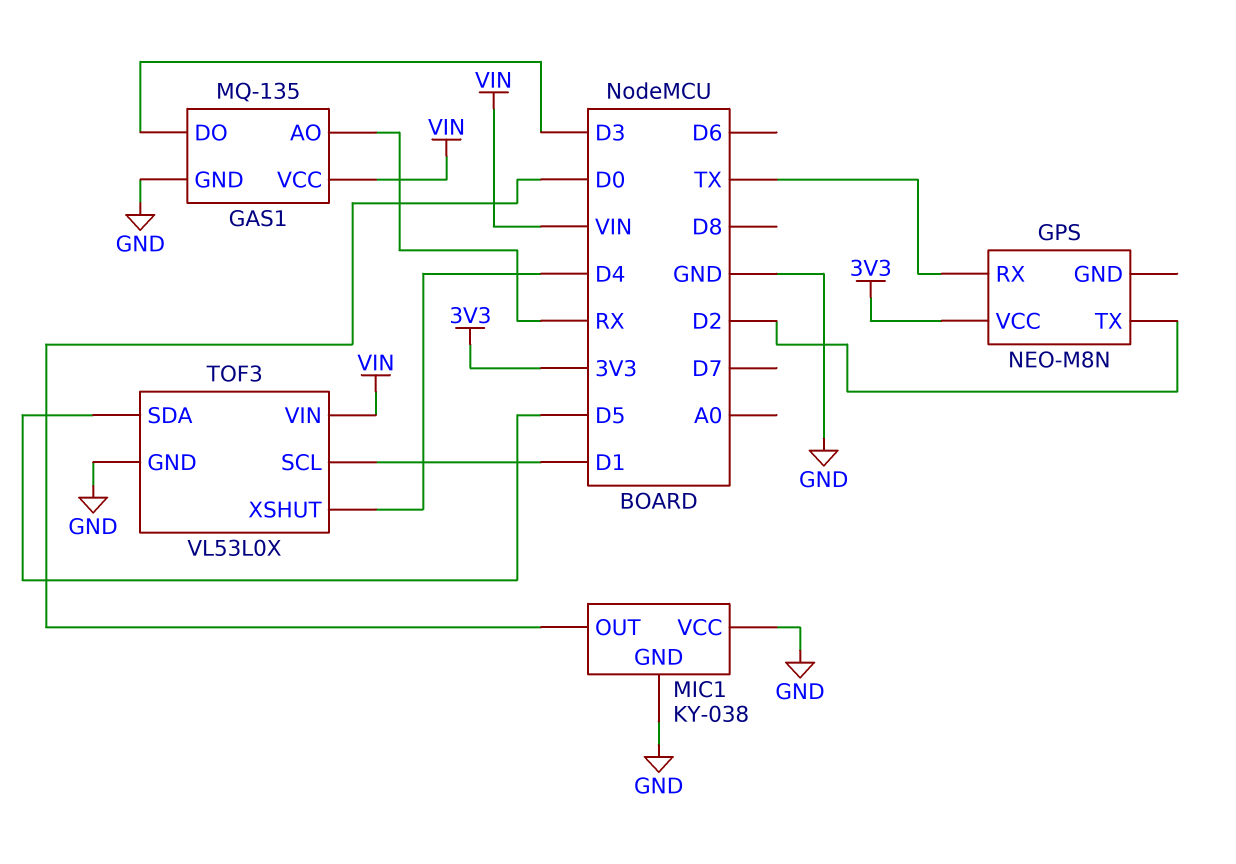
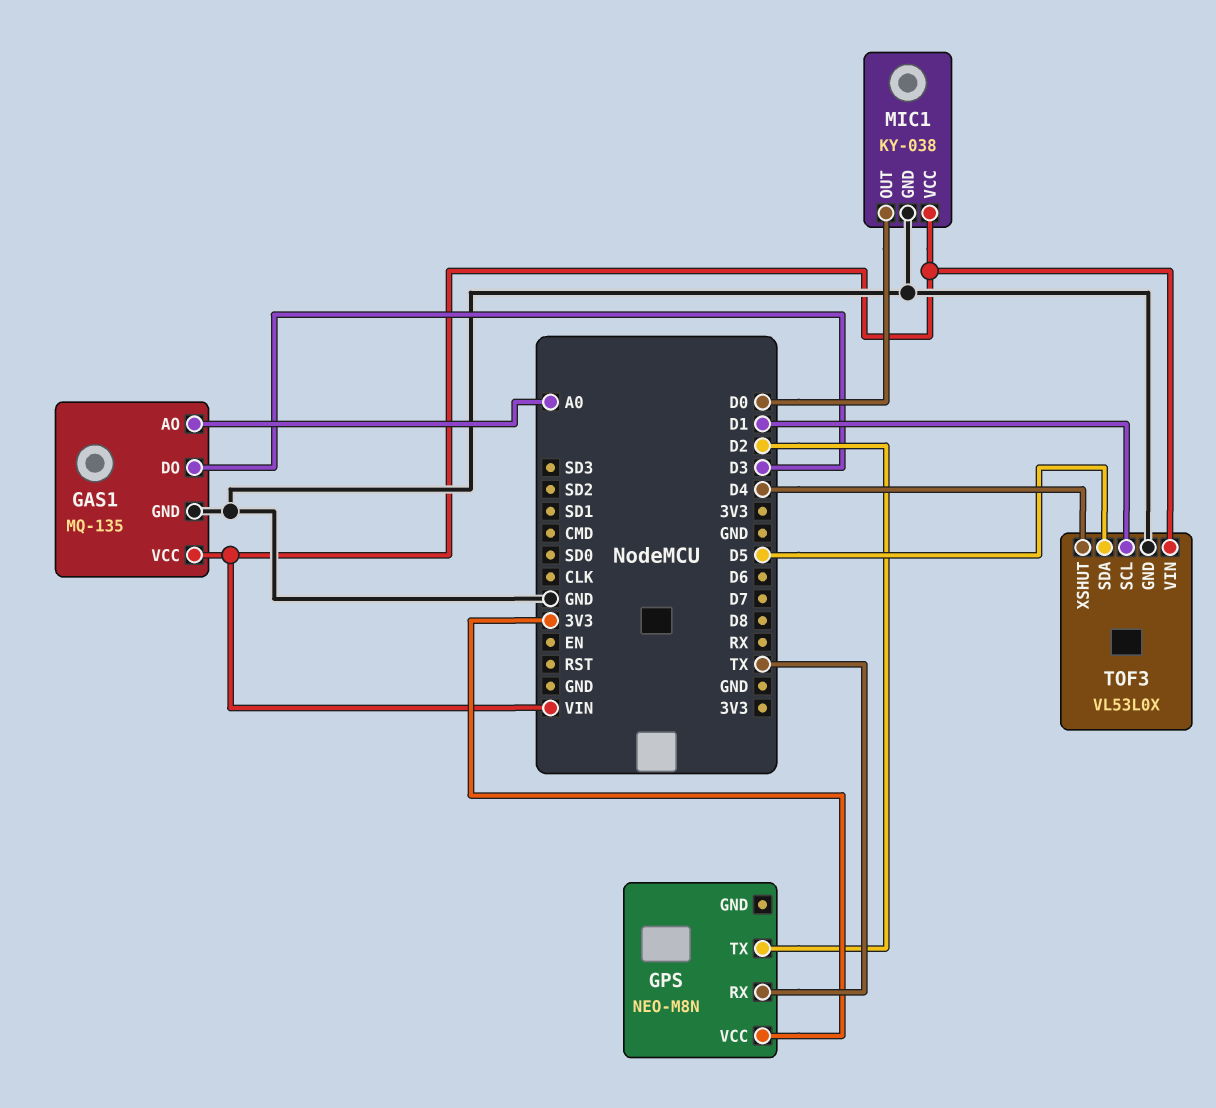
GAS1 pin AO: RX -> A0
MIC1 pin VCC: GND -> VIN

